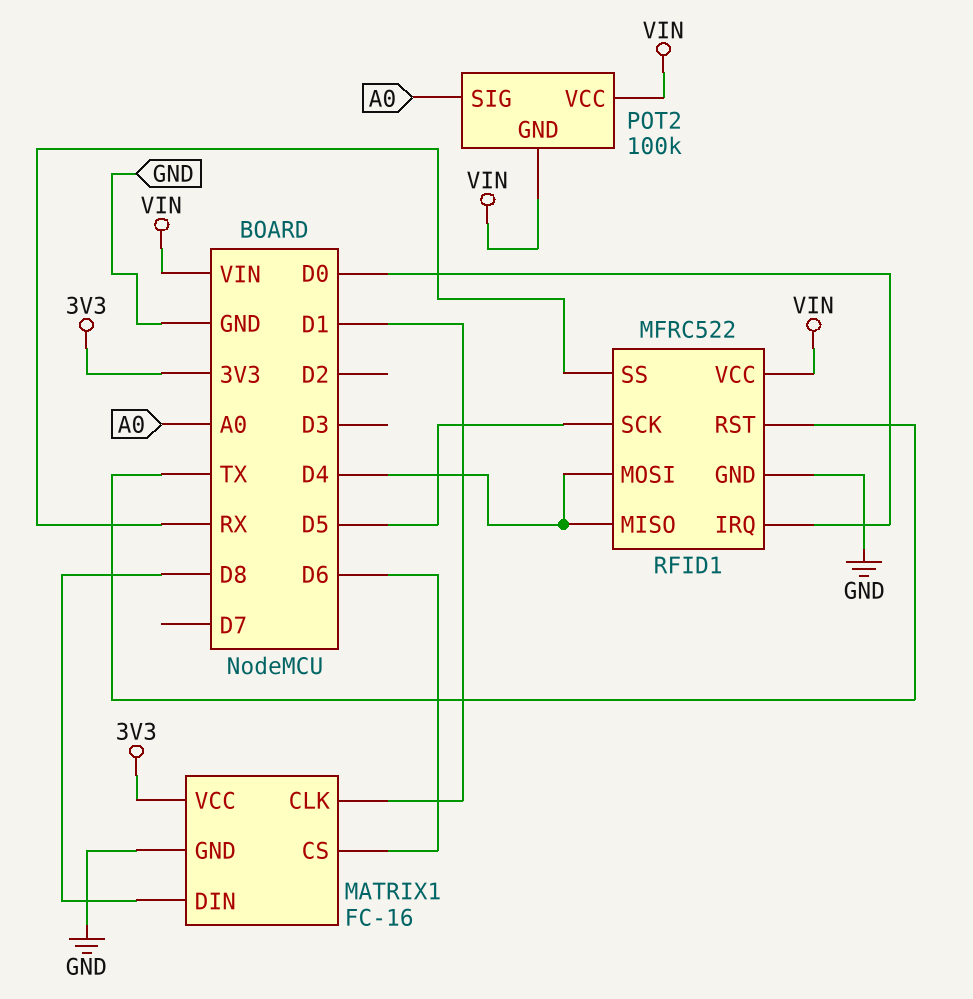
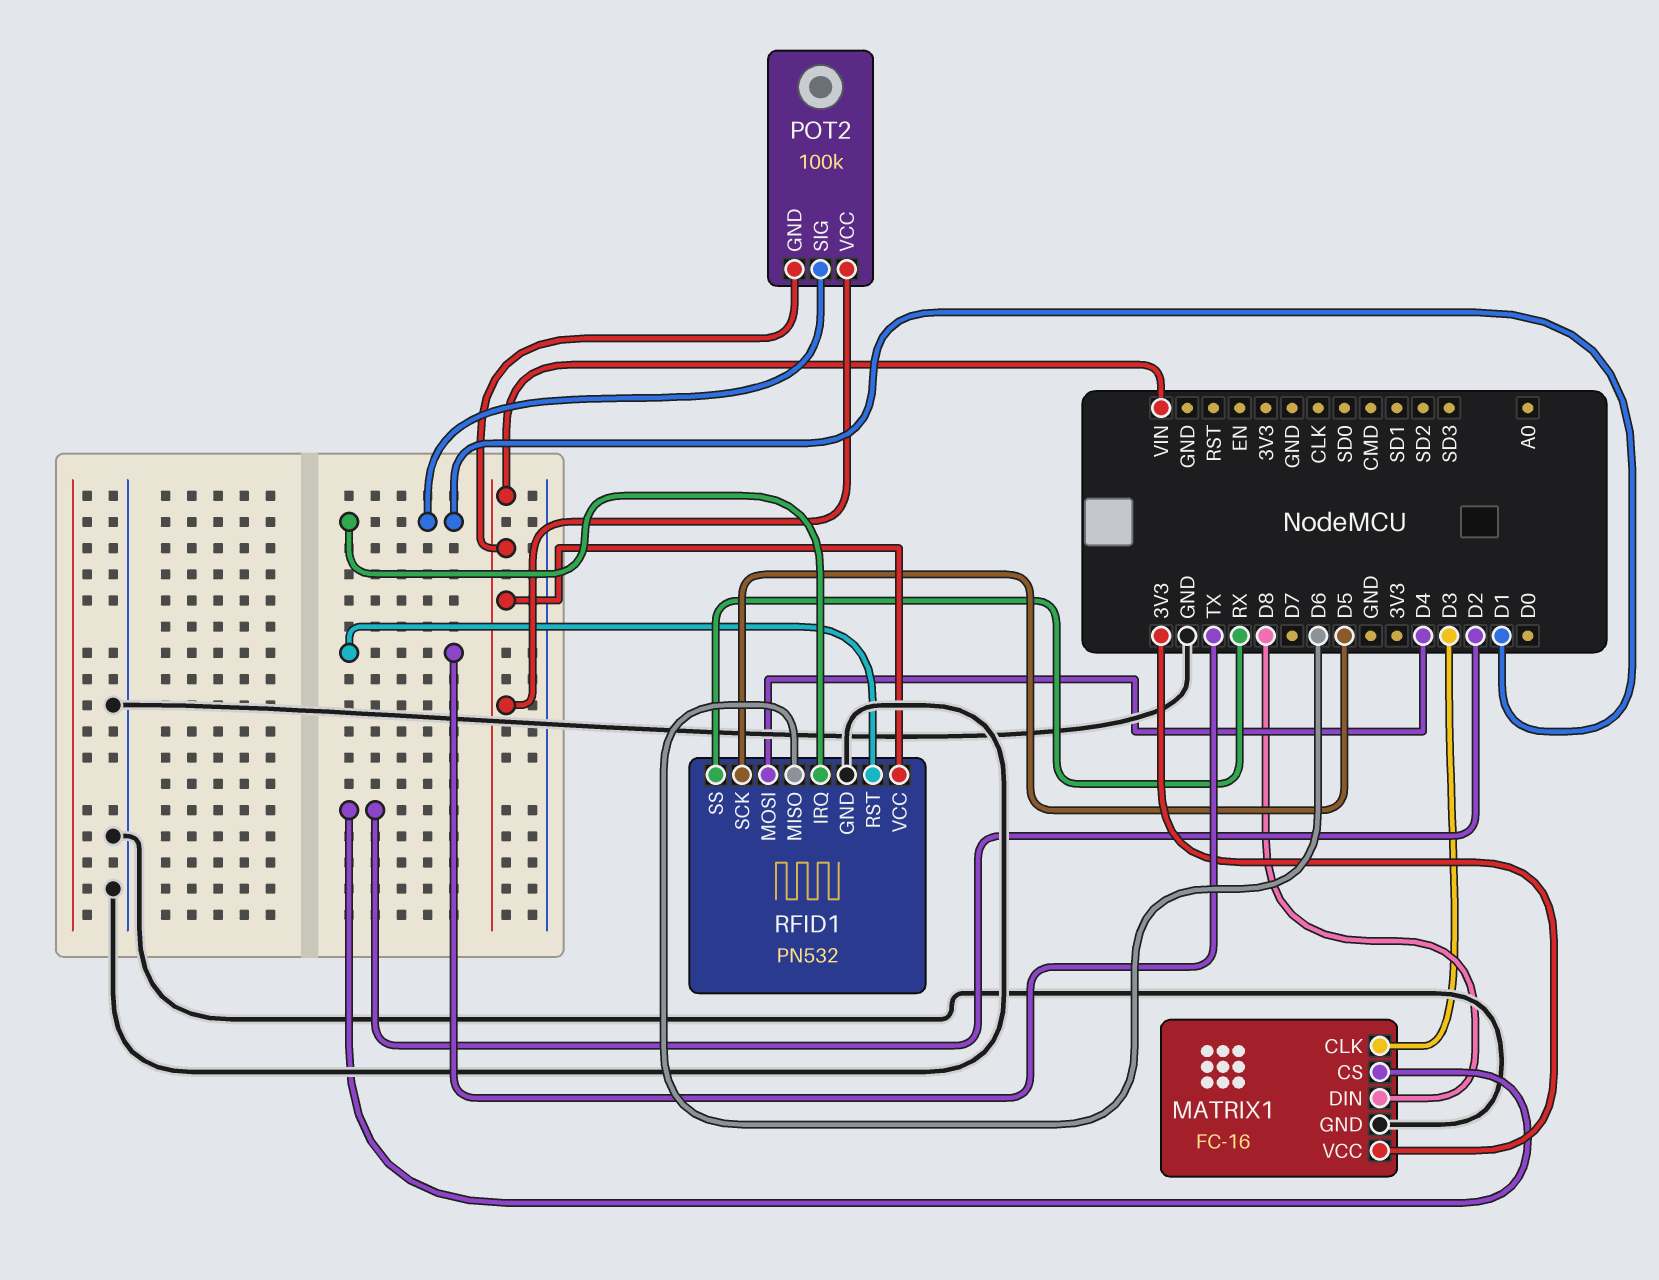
MATRIX1 pin CLK: D1 -> D3
MATRIX1 pin CS: D6 -> D2
POT2 pin SIG: A0 -> D1
RFID1: MFRC522 -> PN532
RFID1 pin IRQ: D0 -> D1
RFID1 pin MISO: D4 -> D6

